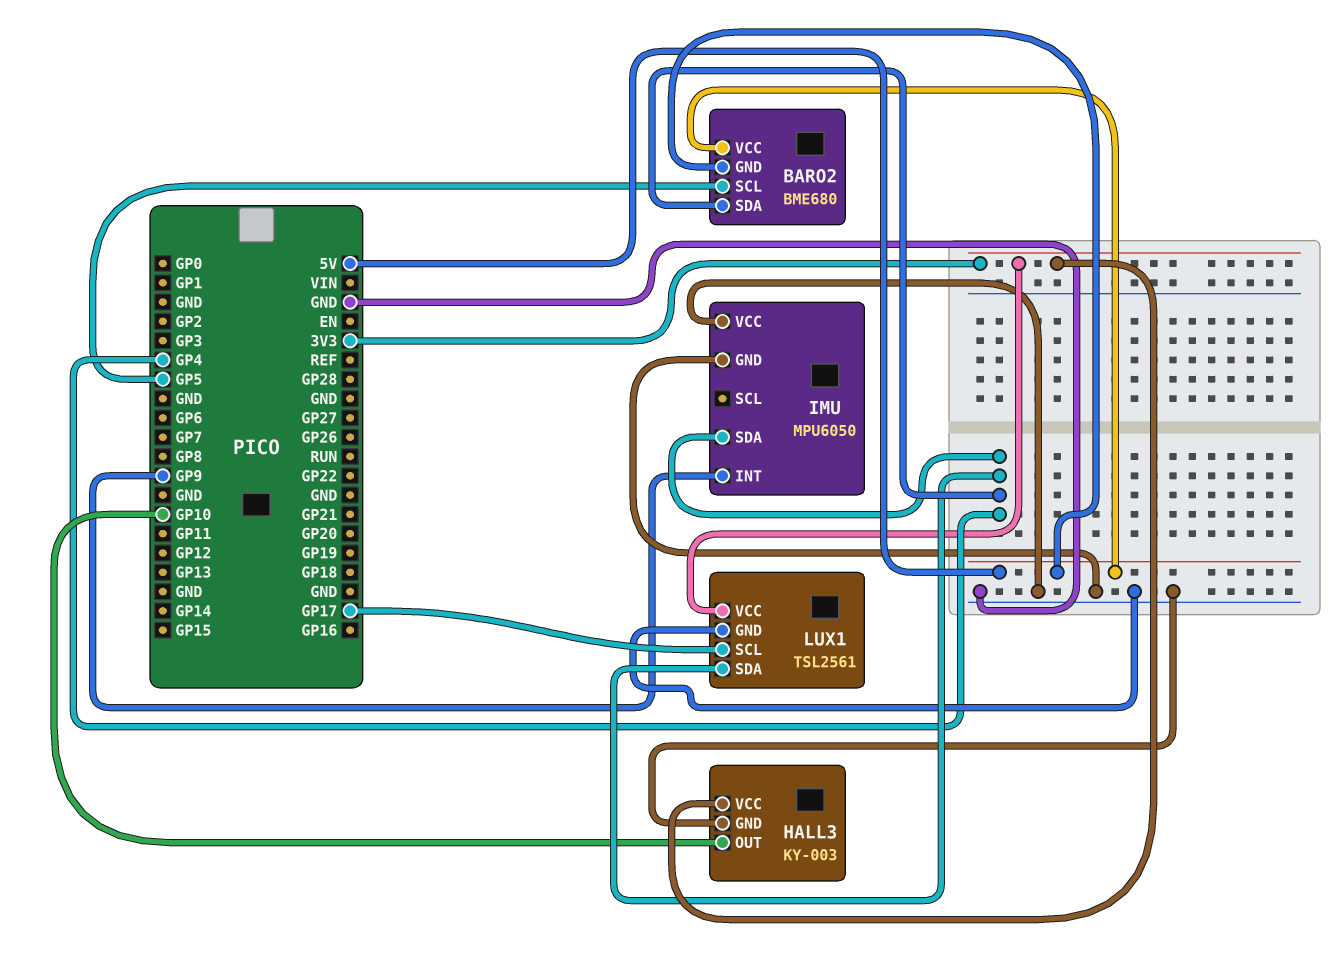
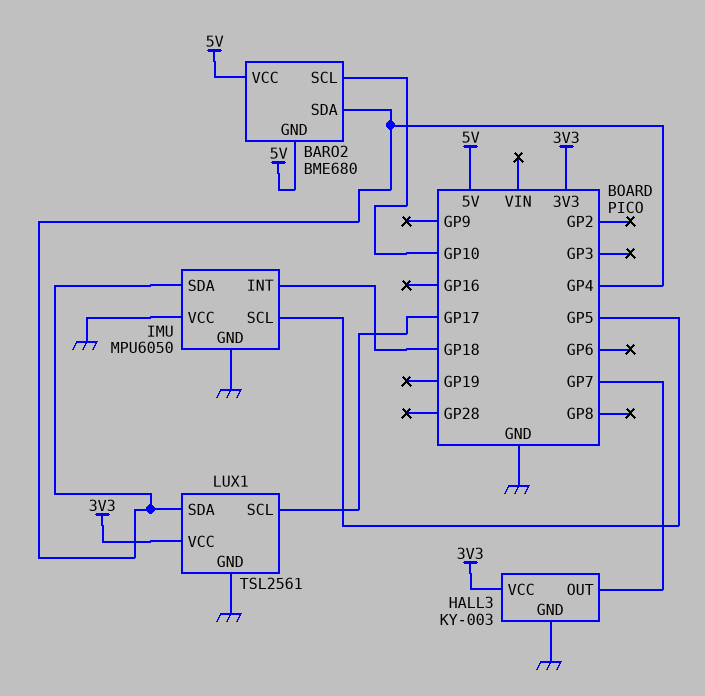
BARO2 pin SCL: GP5 -> GP10
HALL3 pin OUT: GP10 -> GP7
IMU pin INT: GP9 -> GP18
IMU pin SCL: none -> GP5

